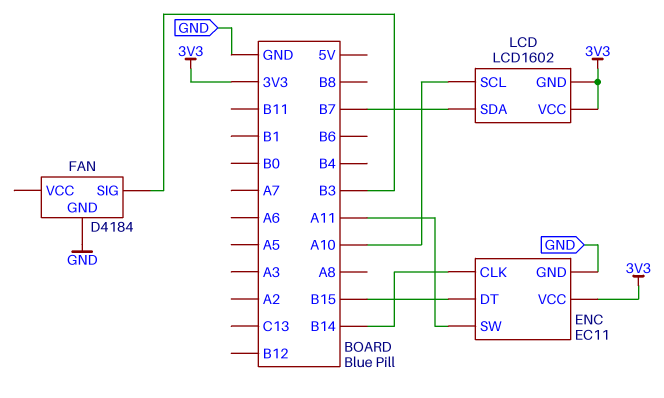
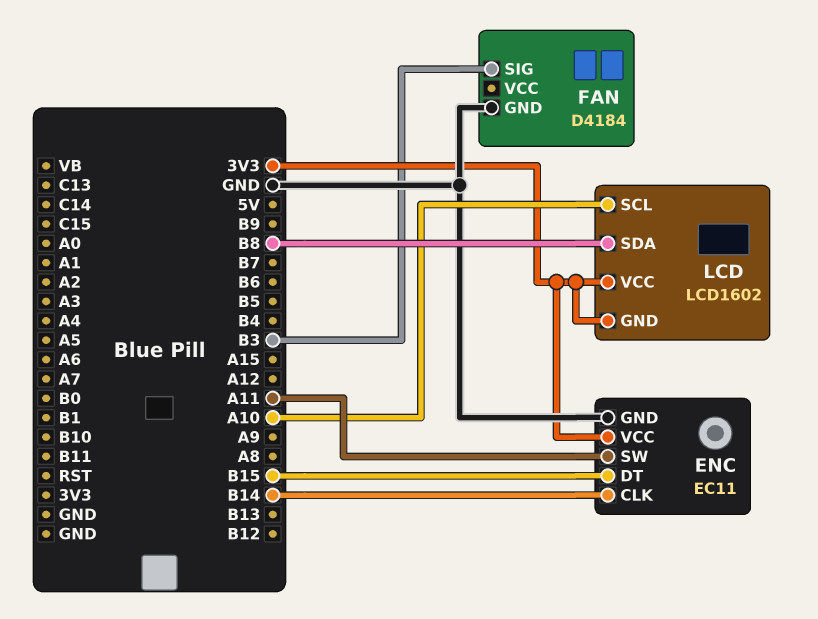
LCD pin SDA: B7 -> B8

